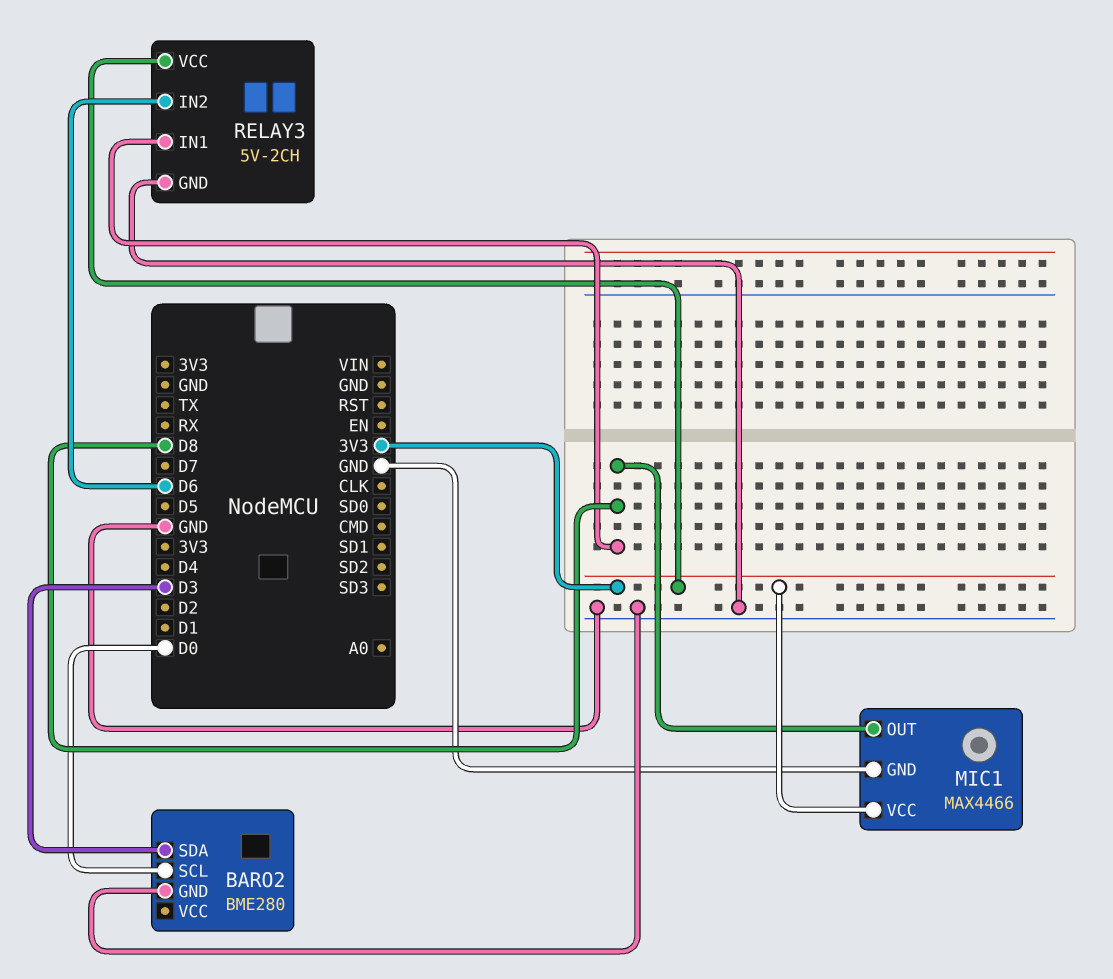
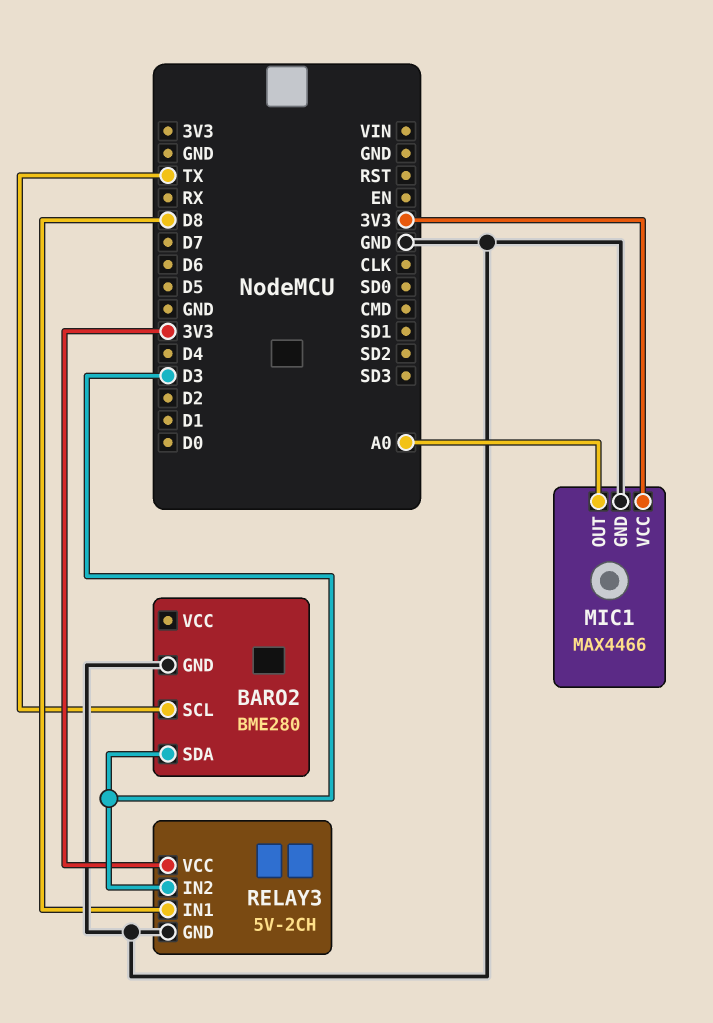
BARO2 pin SCL: D0 -> TX
MIC1 pin OUT: D8 -> A0
RELAY3 pin IN2: D6 -> D3

